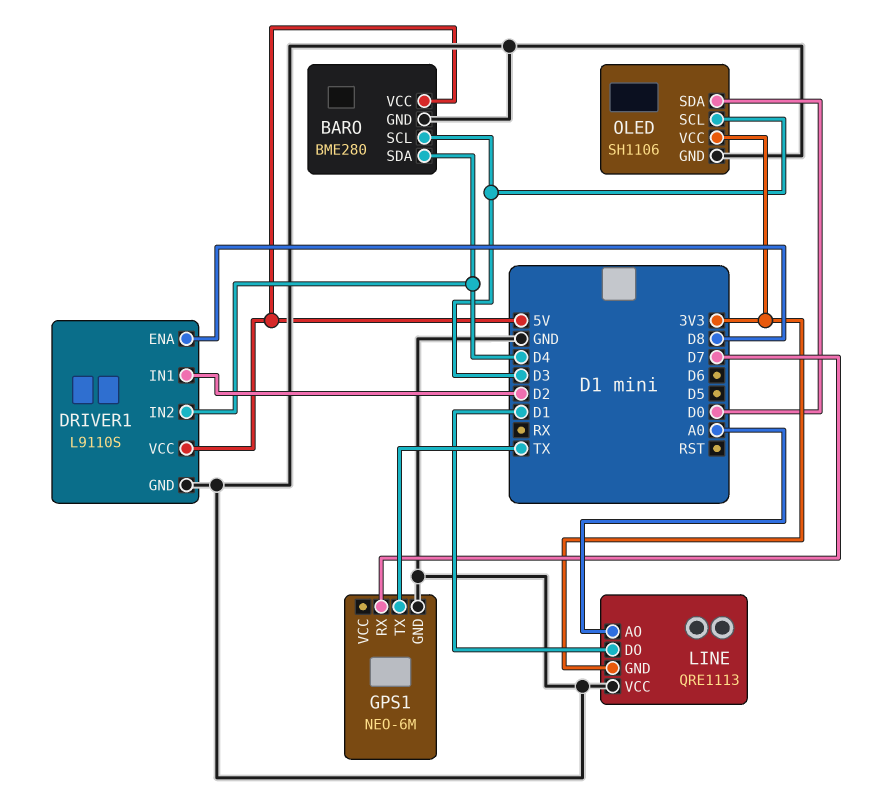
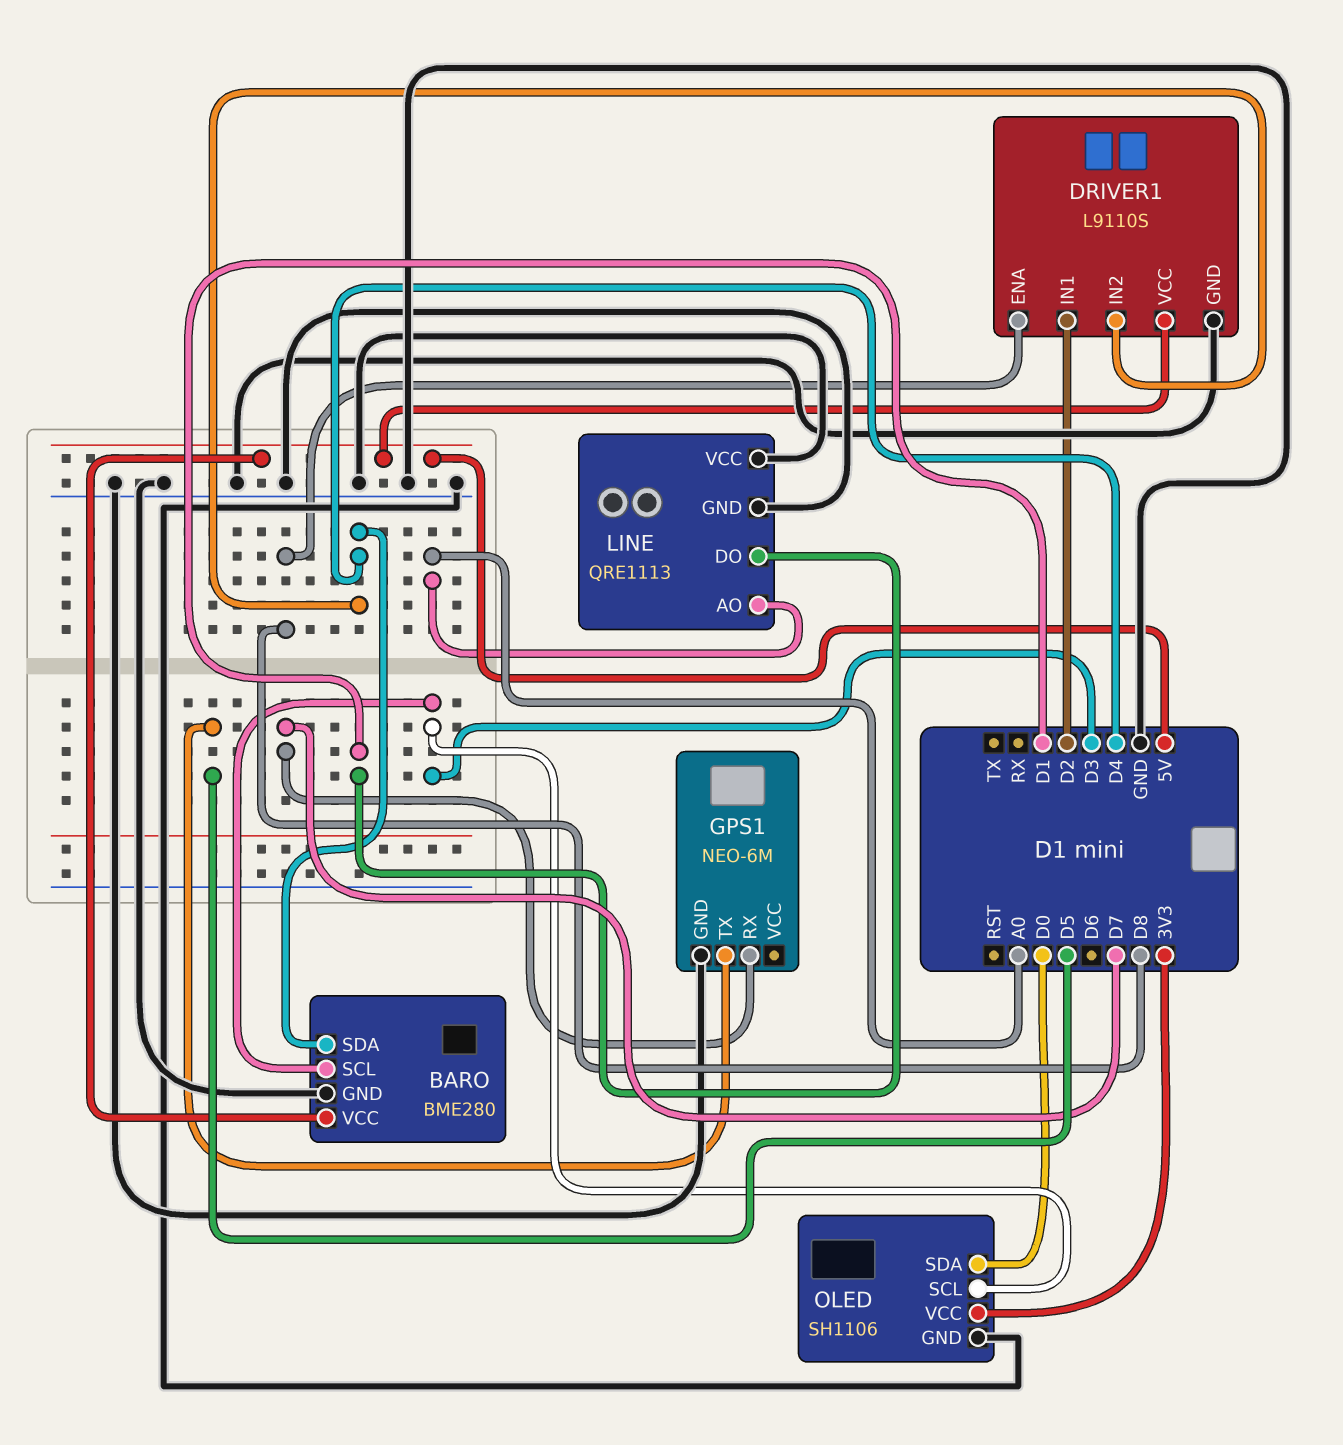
GPS1 pin TX: TX -> D5
LINE pin GND: 3V3 -> GND

